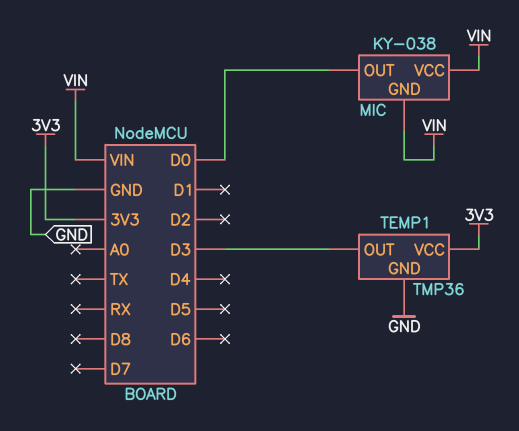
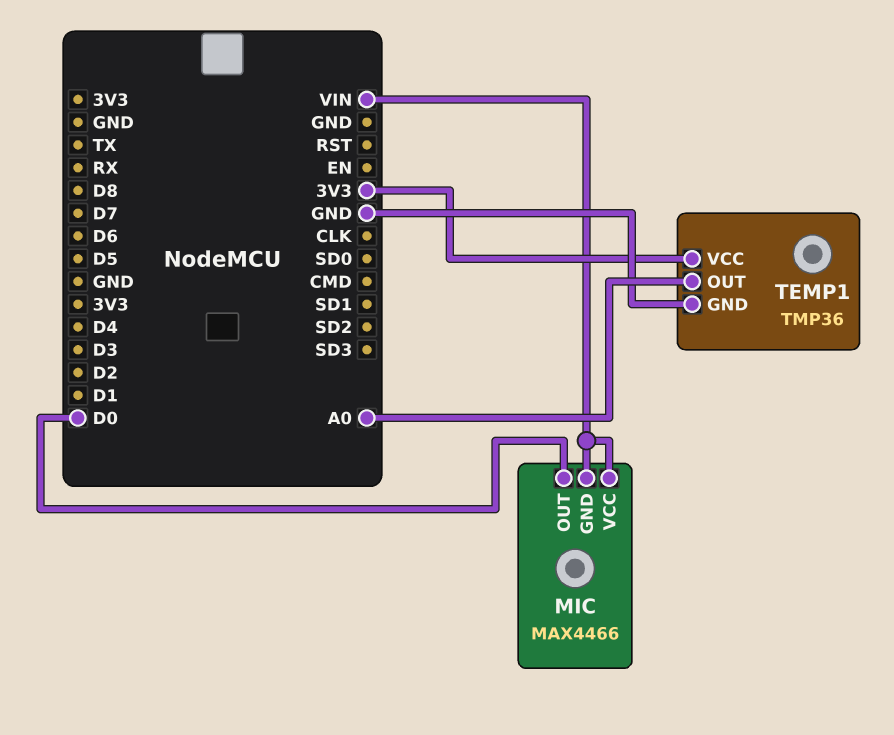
MIC: KY-038 -> MAX4466
TEMP1 pin OUT: D3 -> A0

